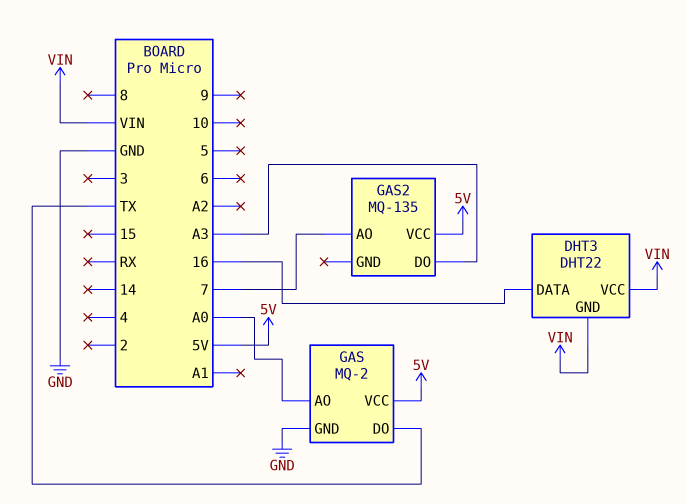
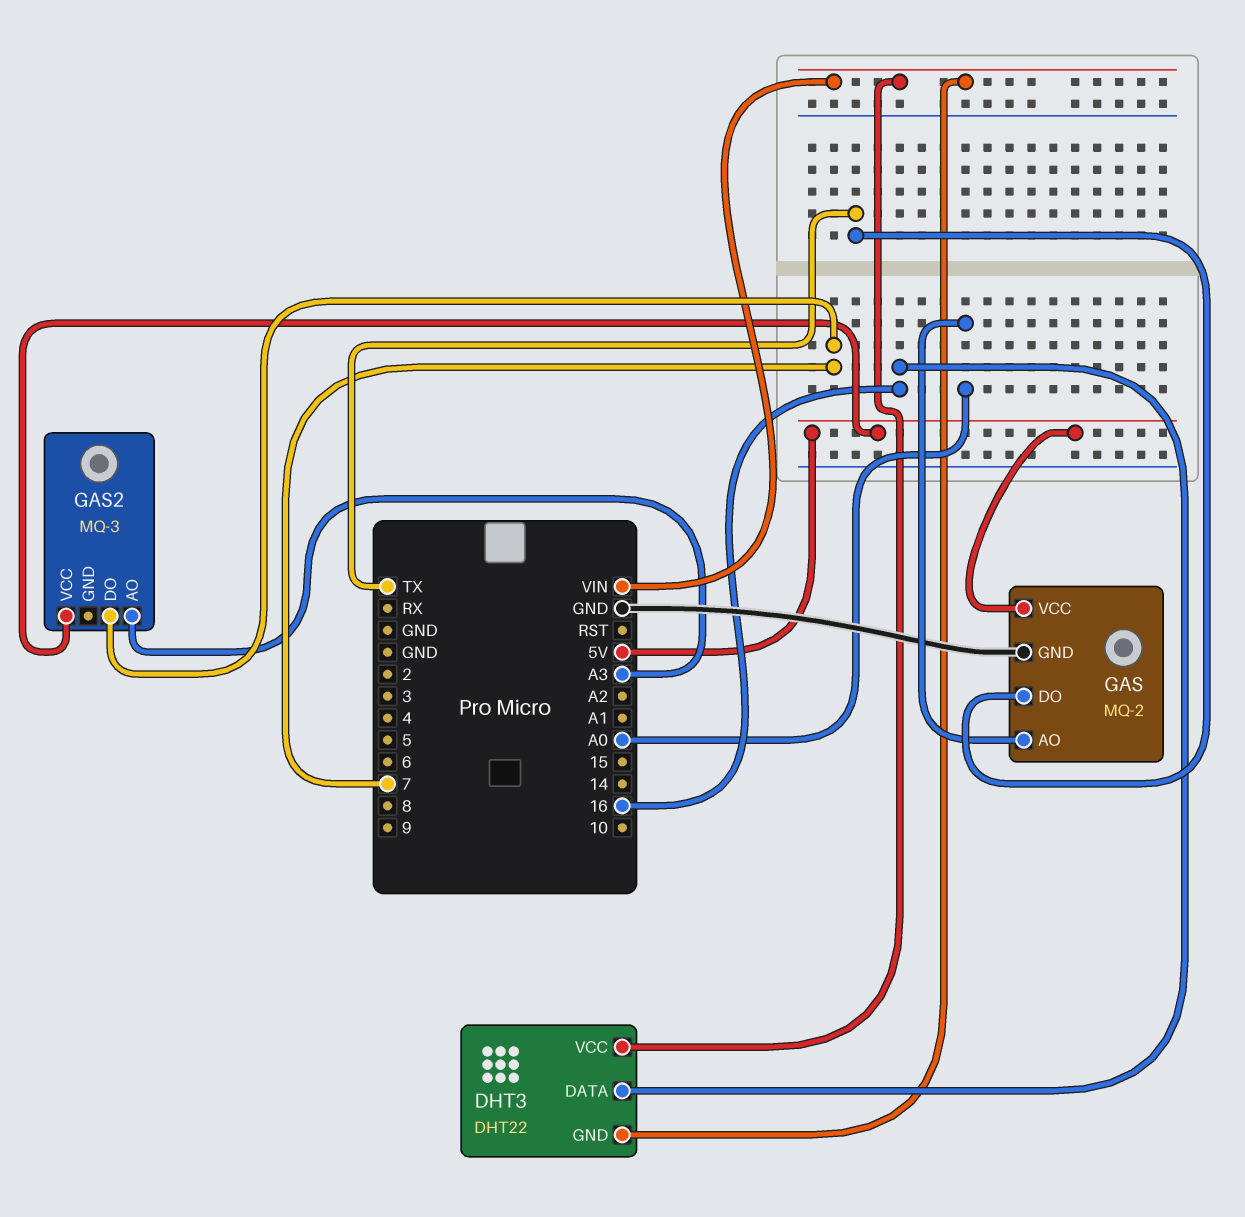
GAS2: MQ-135 -> MQ-3
GAS2 pin AO: 7 -> A3
GAS2 pin DO: A3 -> 7

